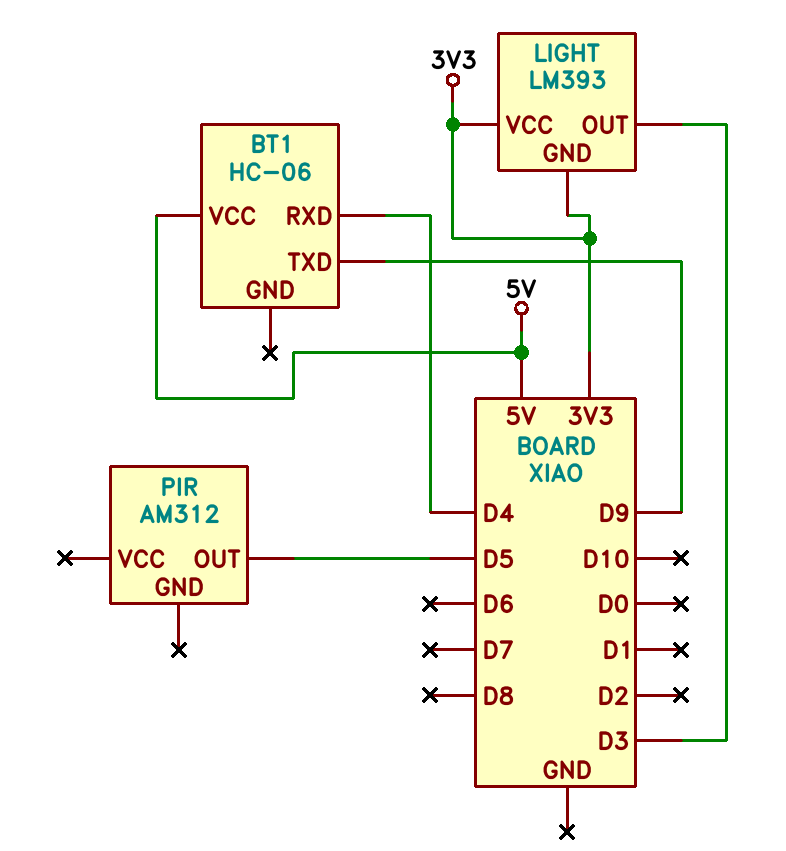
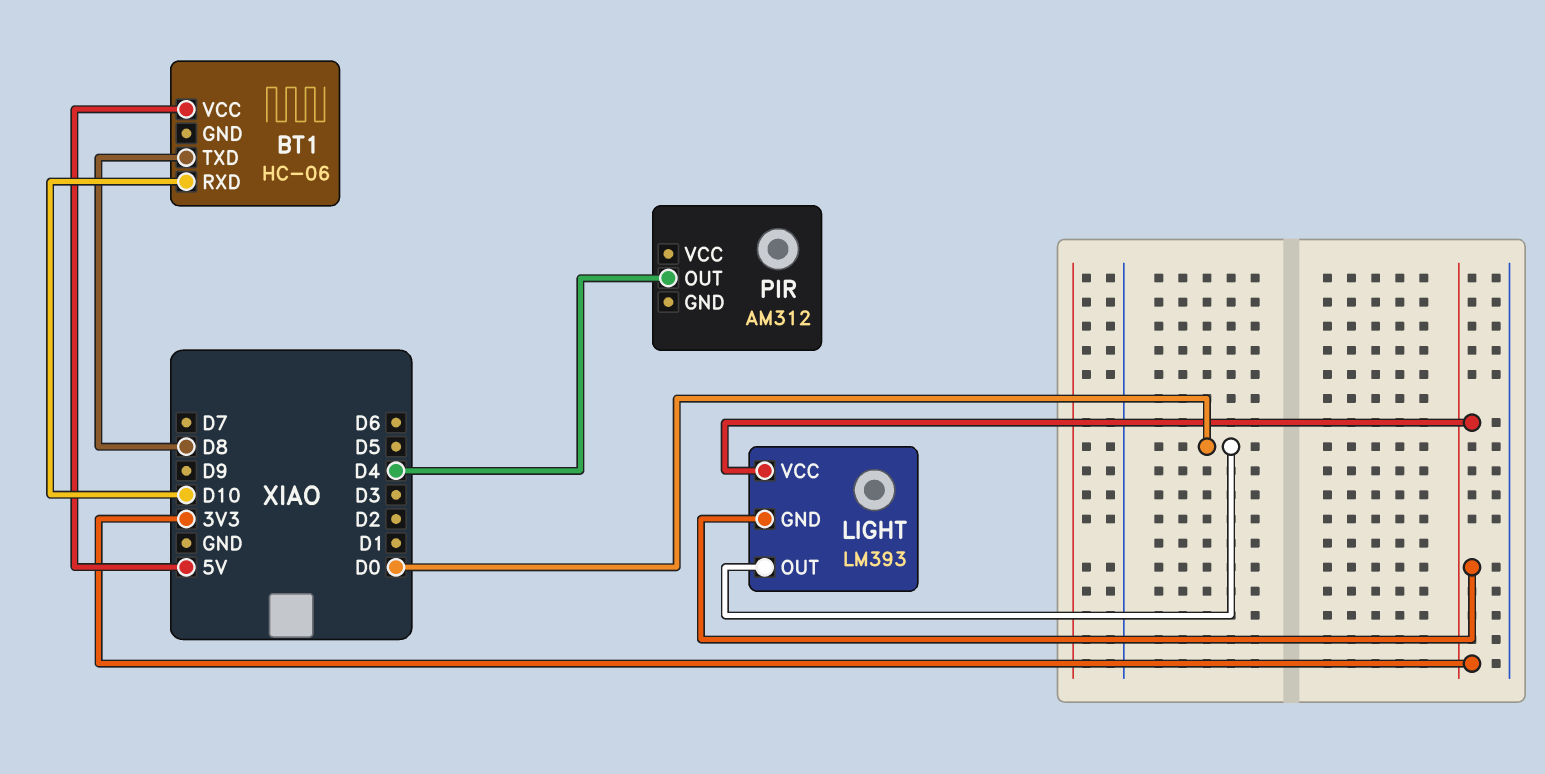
BT1 pin RXD: D4 -> D10
BT1 pin TXD: D9 -> D8
LIGHT pin OUT: D3 -> D0
PIR pin OUT: D5 -> D4

